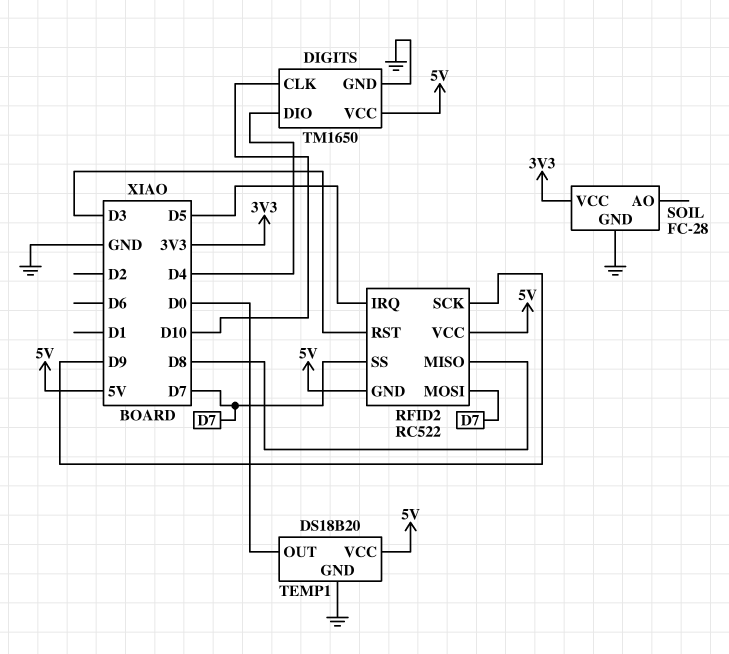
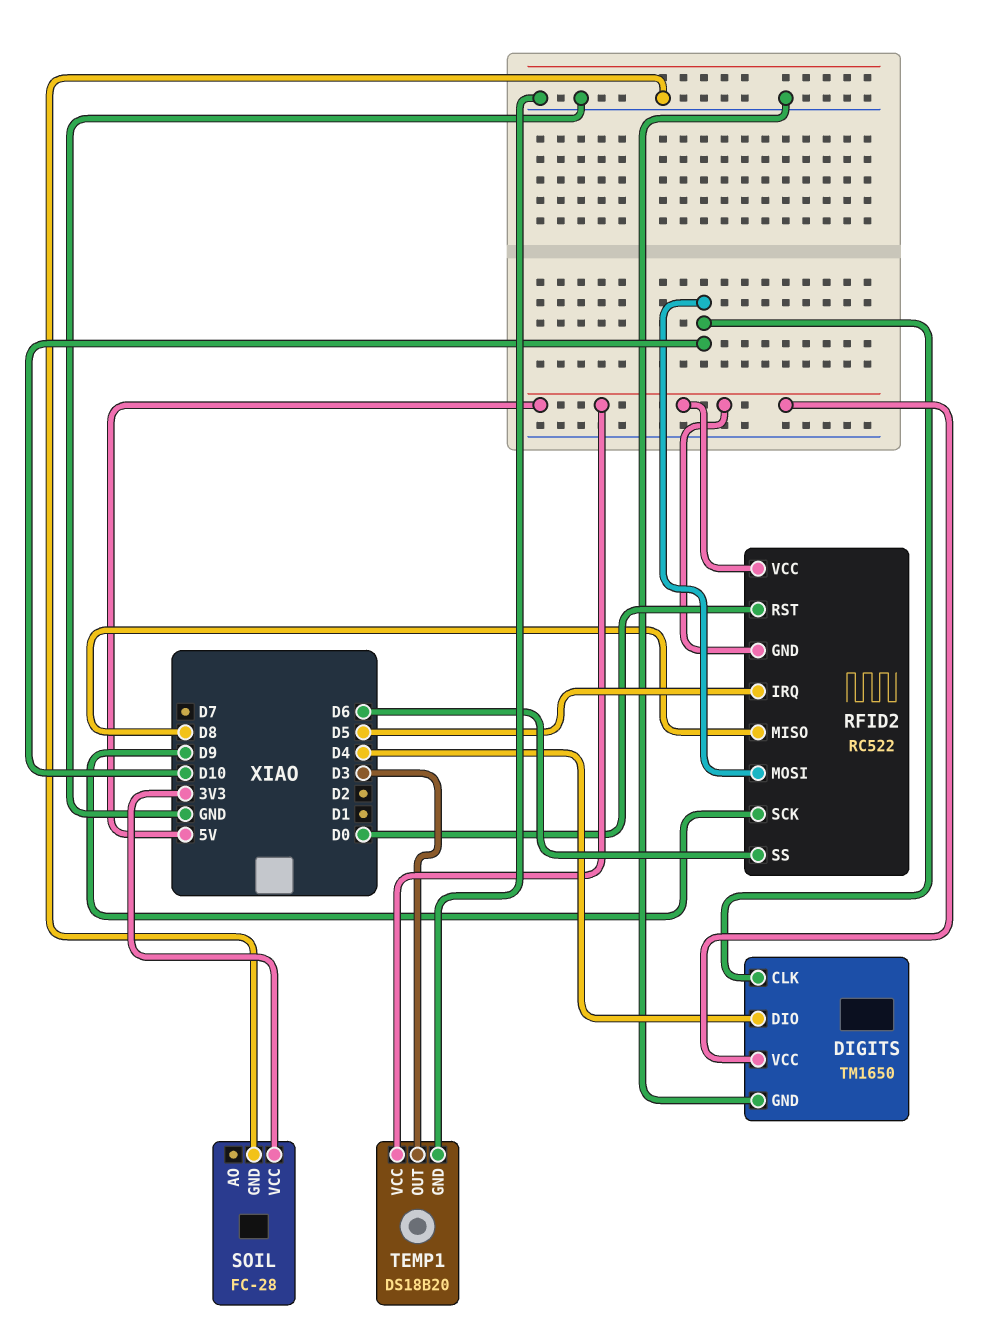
RFID2 pin MOSI: D7 -> D10
RFID2 pin RST: D3 -> D0
RFID2 pin SS: D7 -> D6
TEMP1 pin OUT: D0 -> D3

